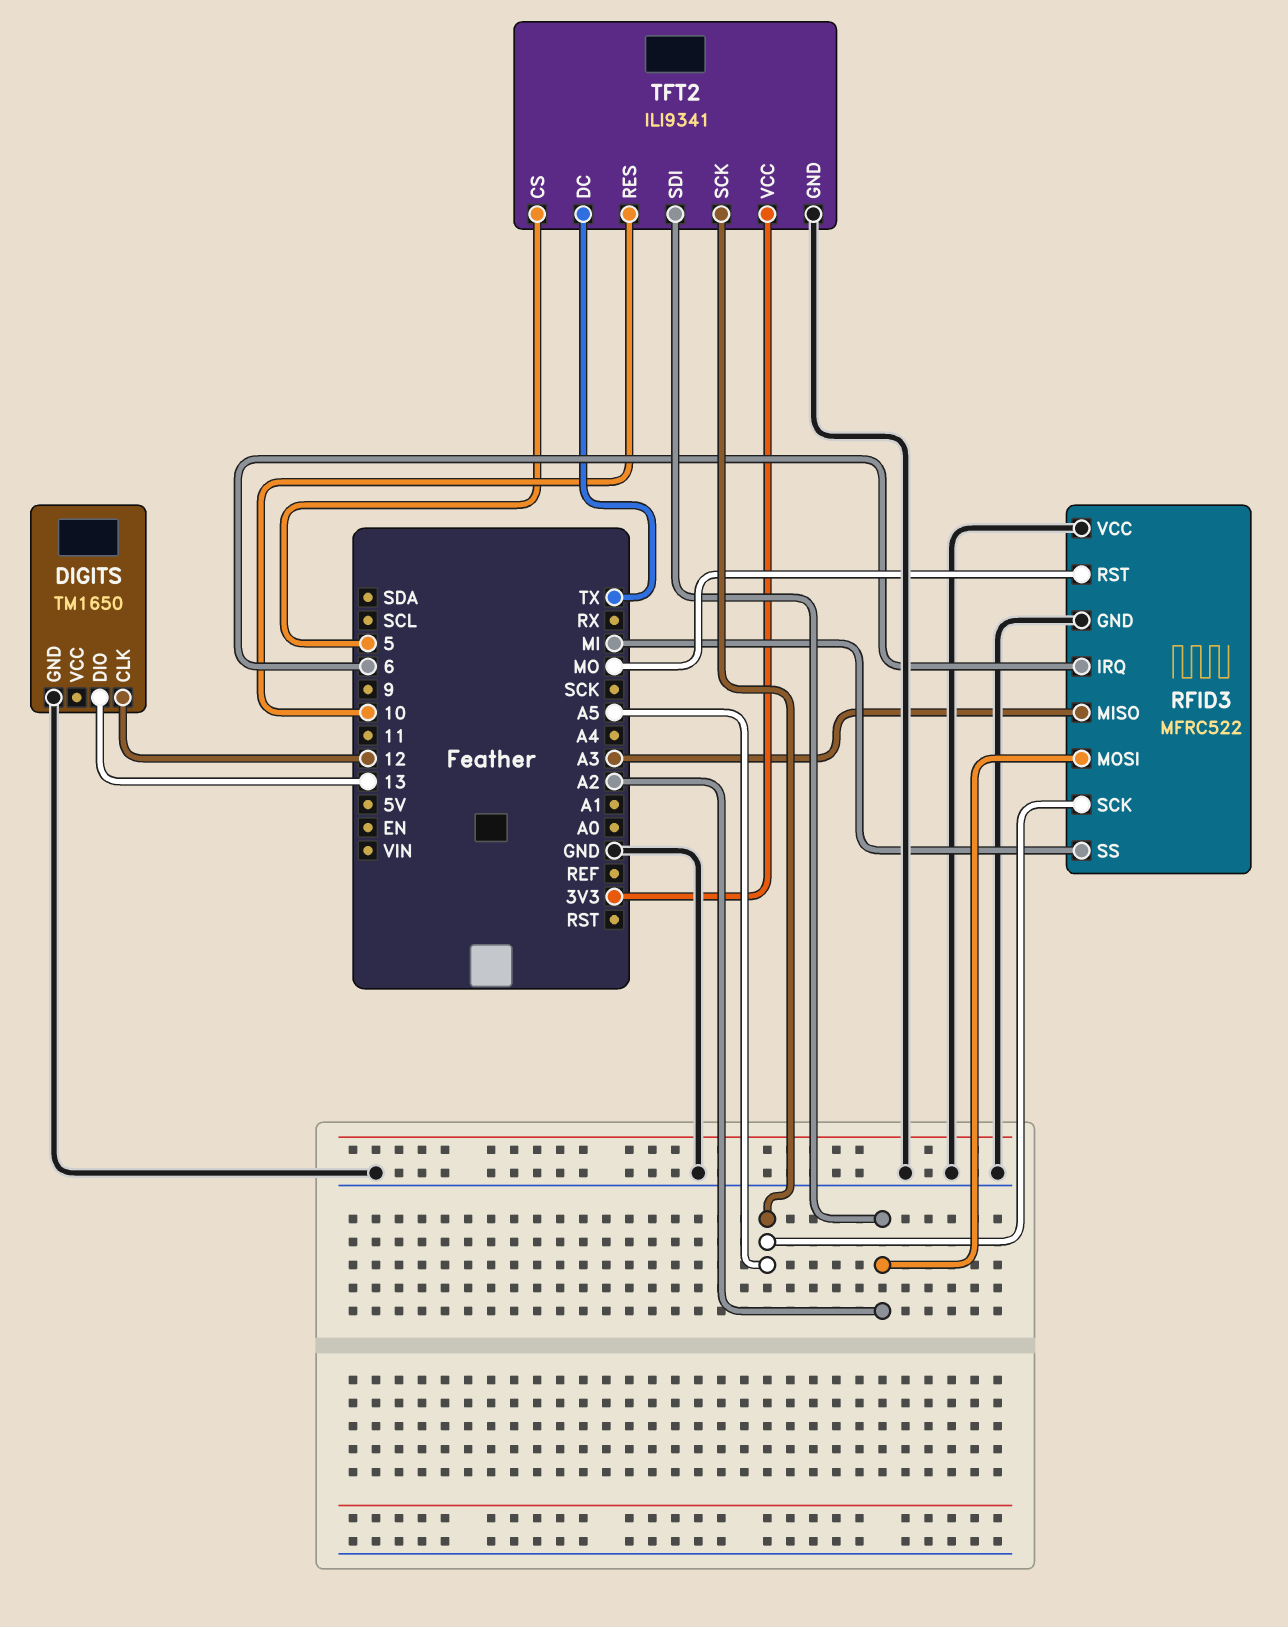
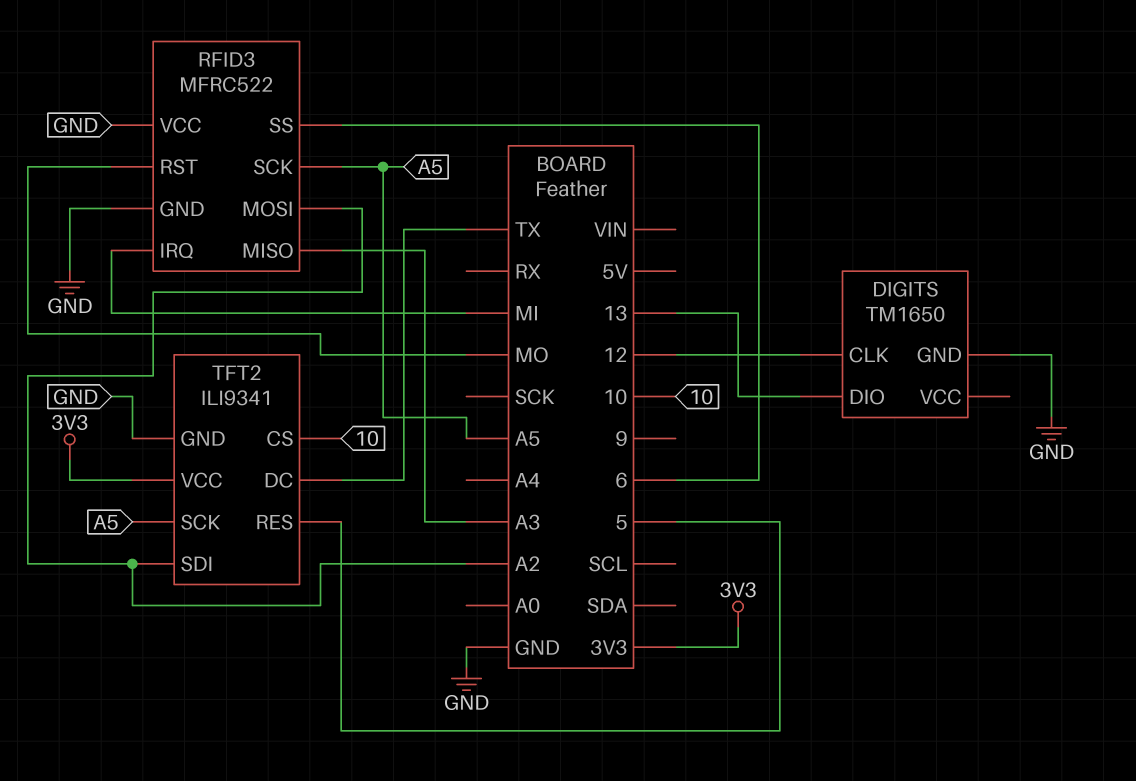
RFID3 pin IRQ: 6 -> MI
RFID3 pin SS: MI -> 6
TFT2 pin CS: 5 -> 10
TFT2 pin RES: 10 -> 5

